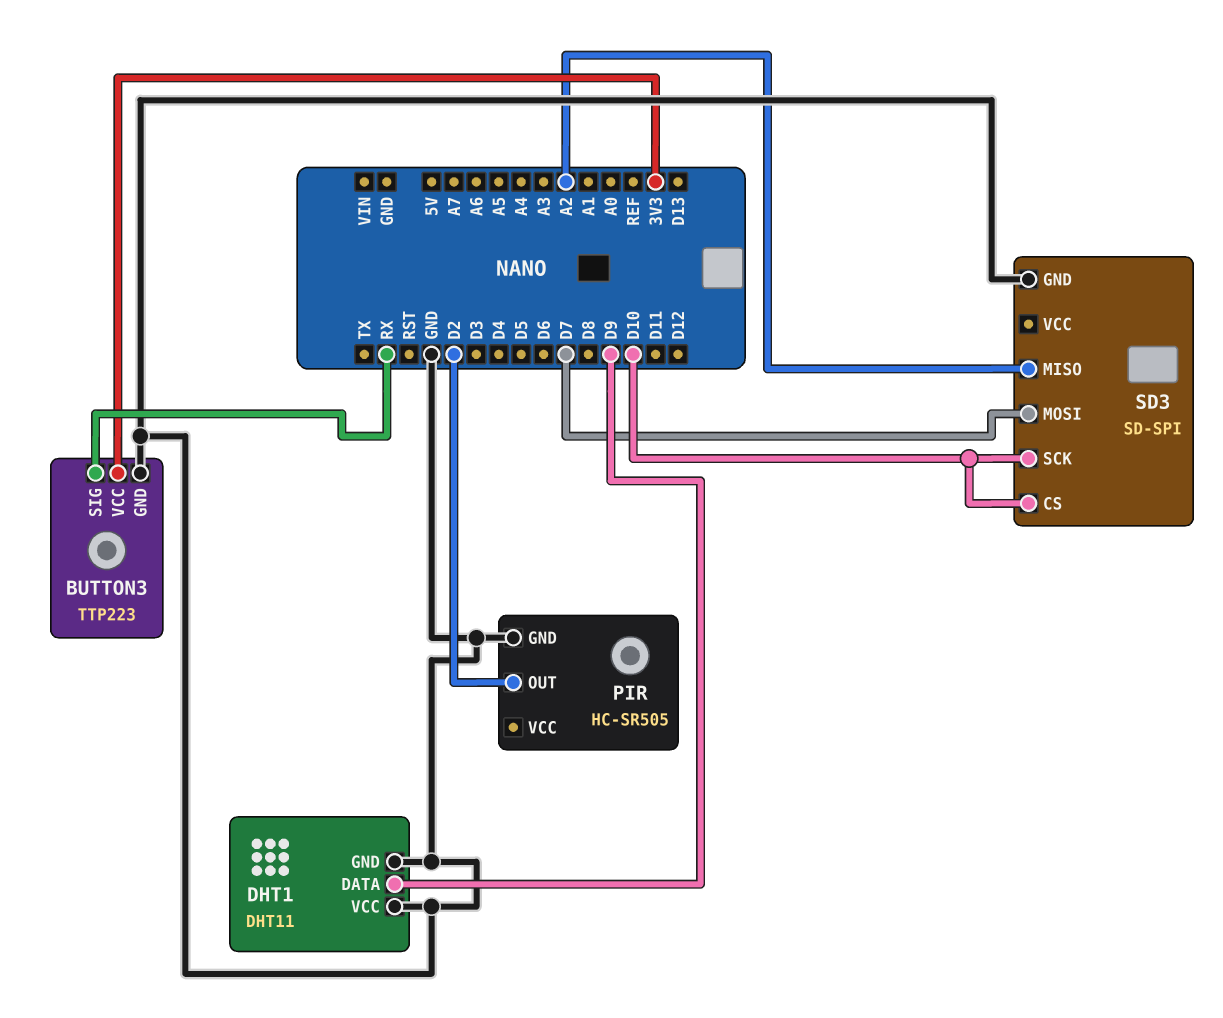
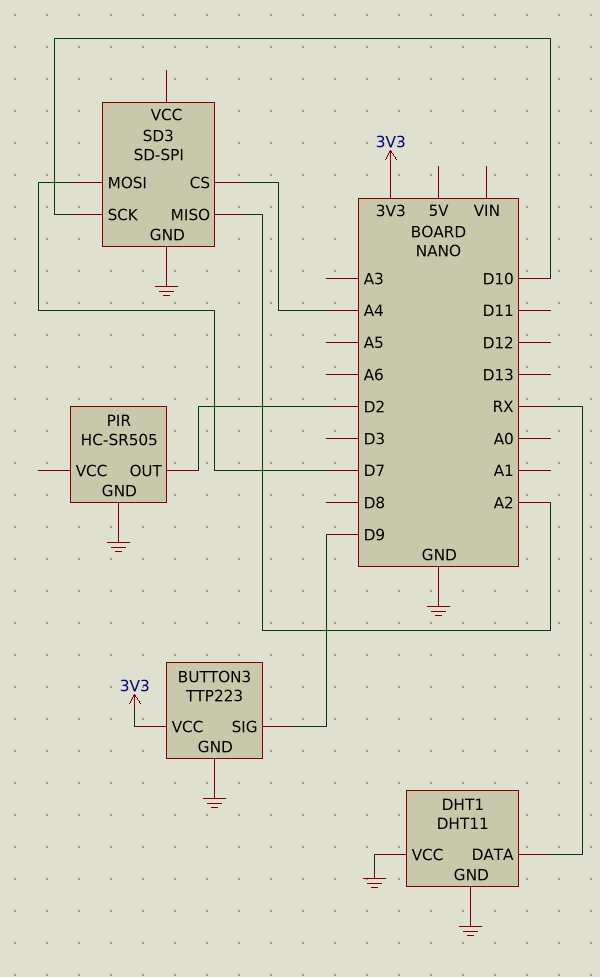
BUTTON3 pin SIG: RX -> D9
DHT1 pin DATA: D9 -> RX
SD3 pin CS: D10 -> A4

